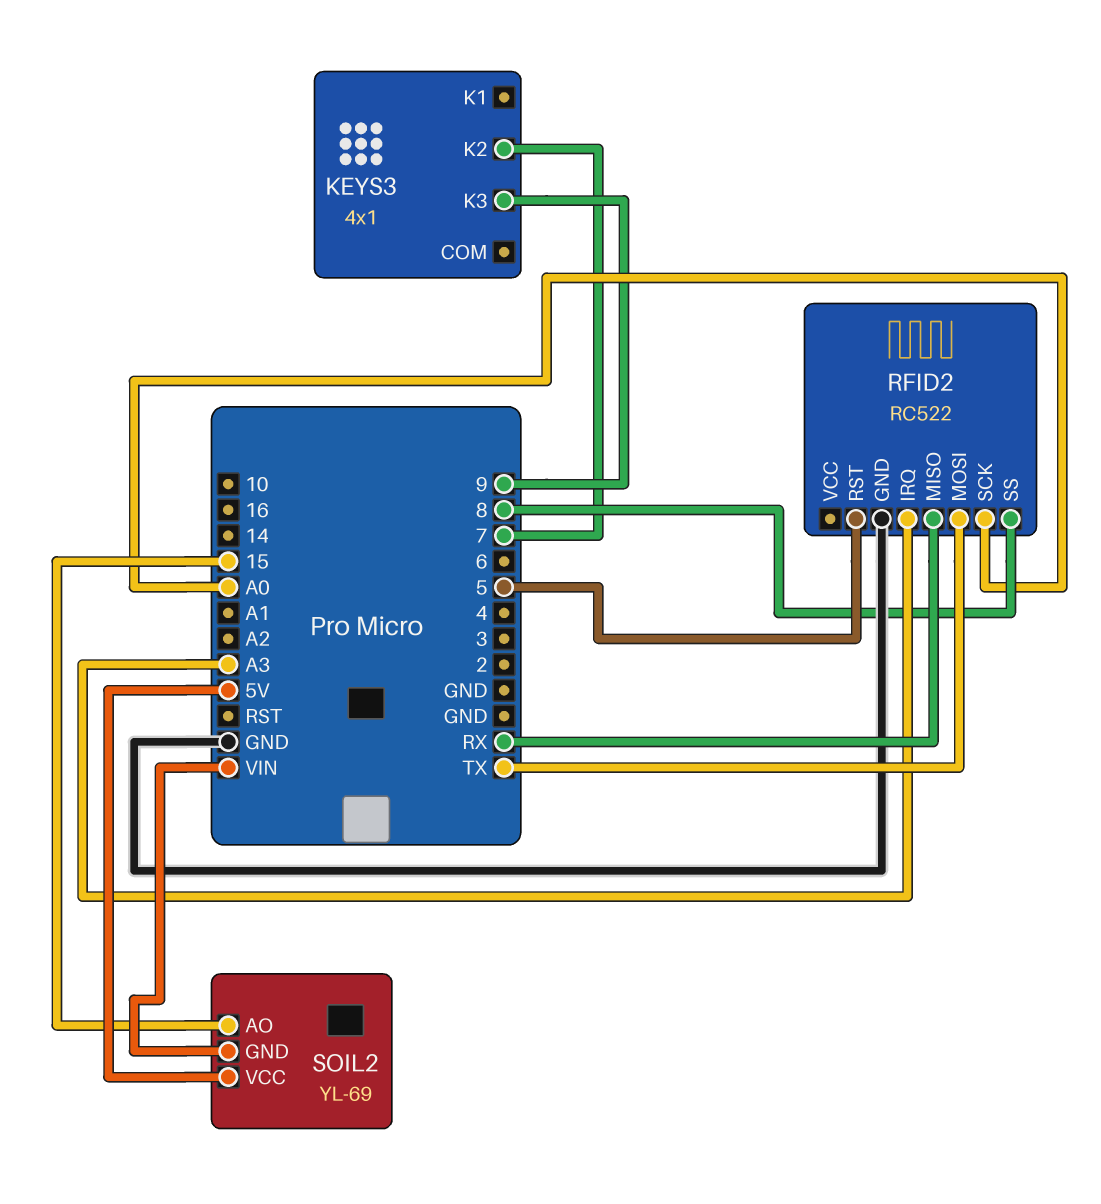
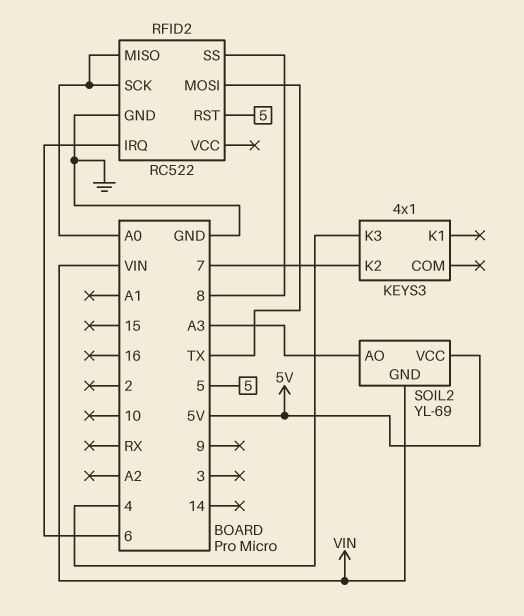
KEYS3 pin K3: 9 -> 4
RFID2 pin IRQ: A3 -> 6
RFID2 pin MISO: RX -> A0
SOIL2 pin AO: 15 -> A3

